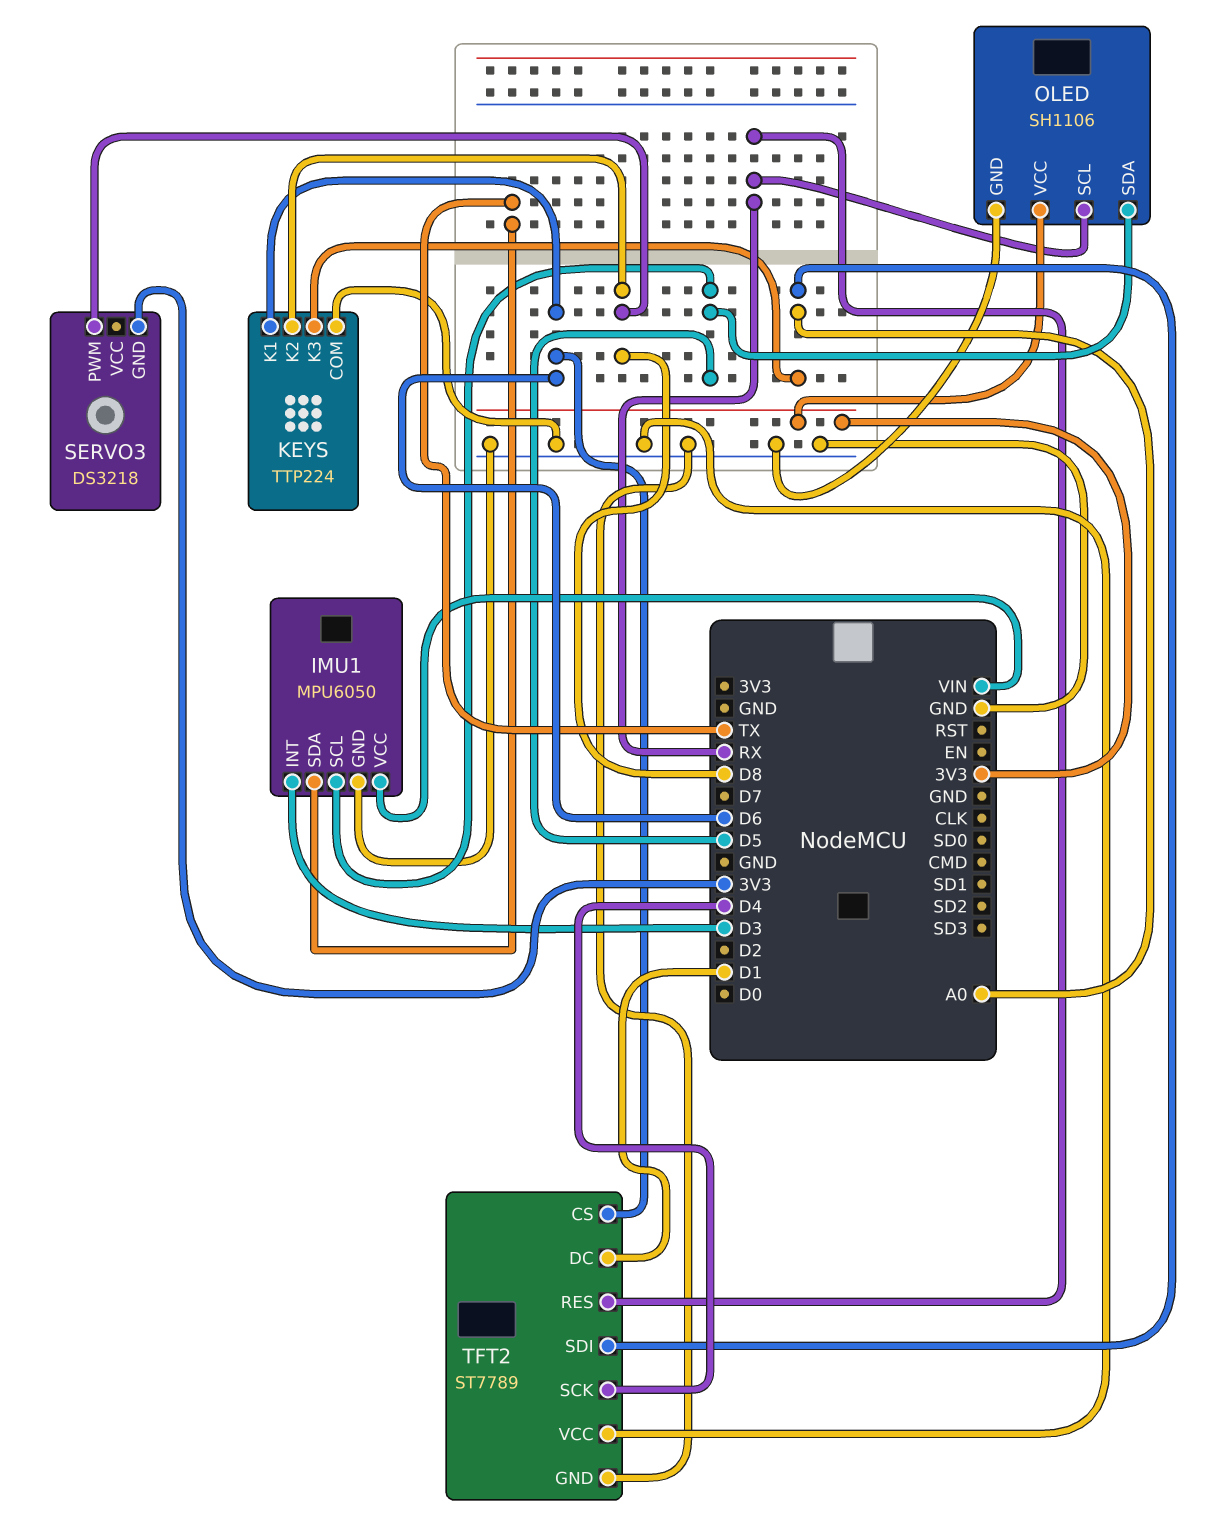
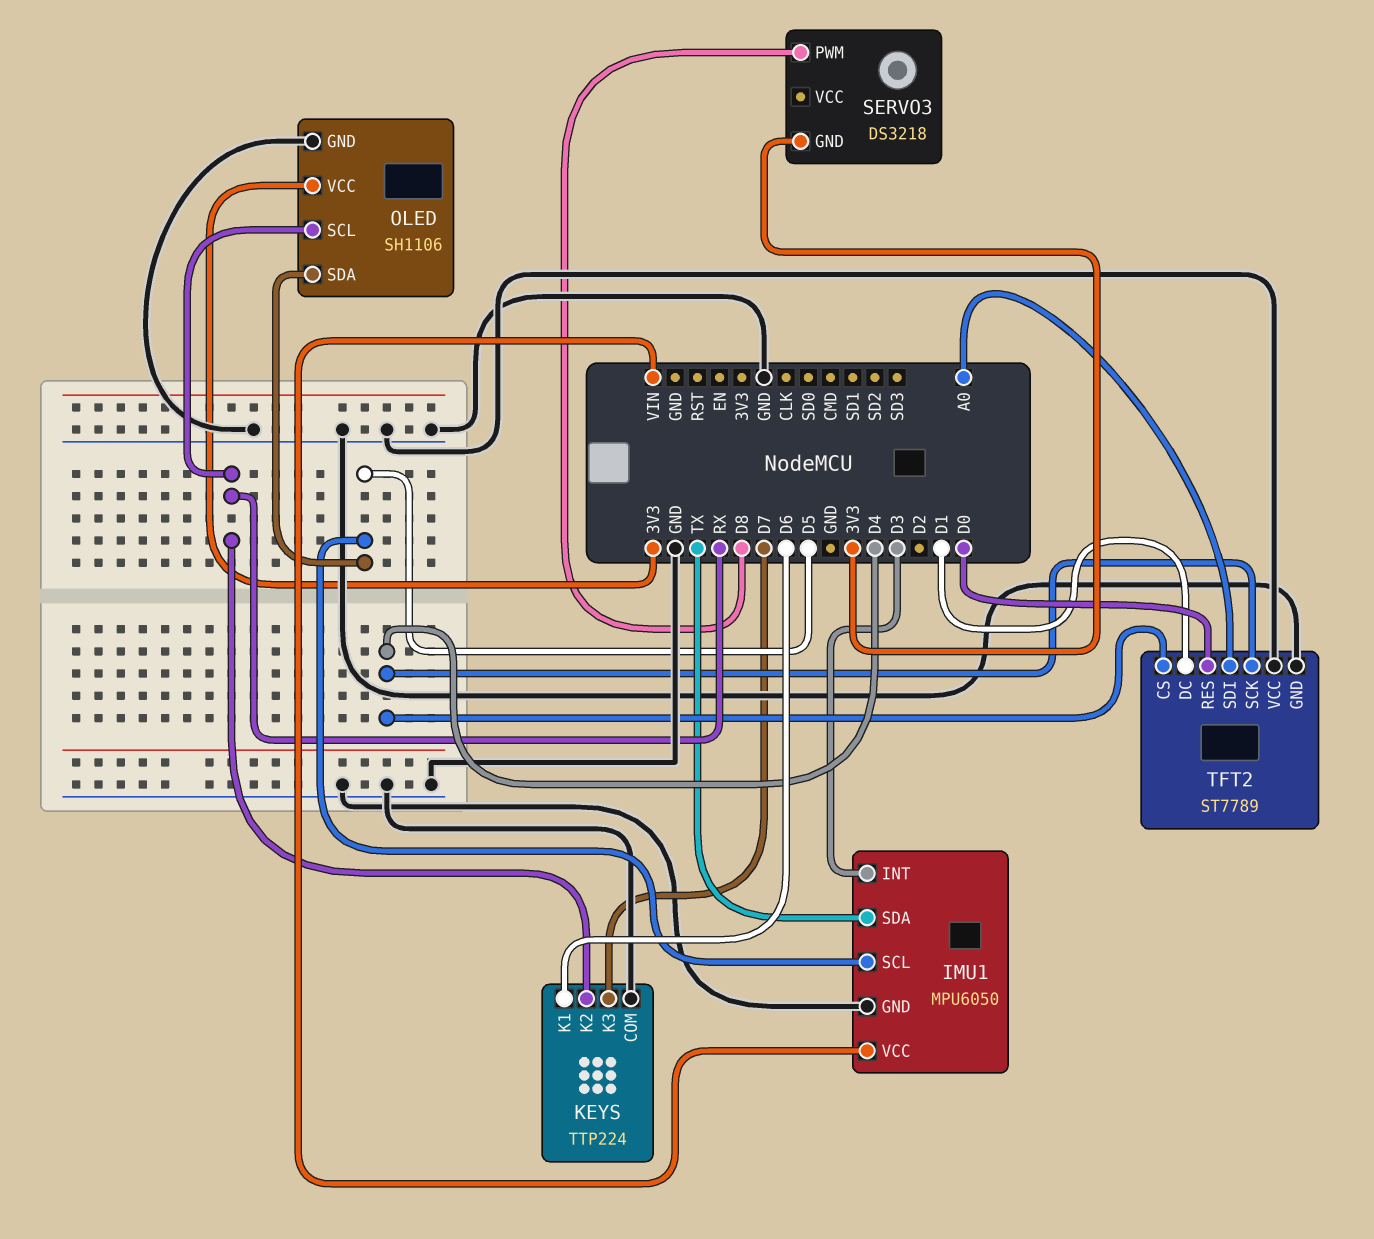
KEYS pin K2: D8 -> RX
KEYS pin K3: A0 -> D7
TFT2 pin CS: D6 -> D4
TFT2 pin RES: RX -> D0

